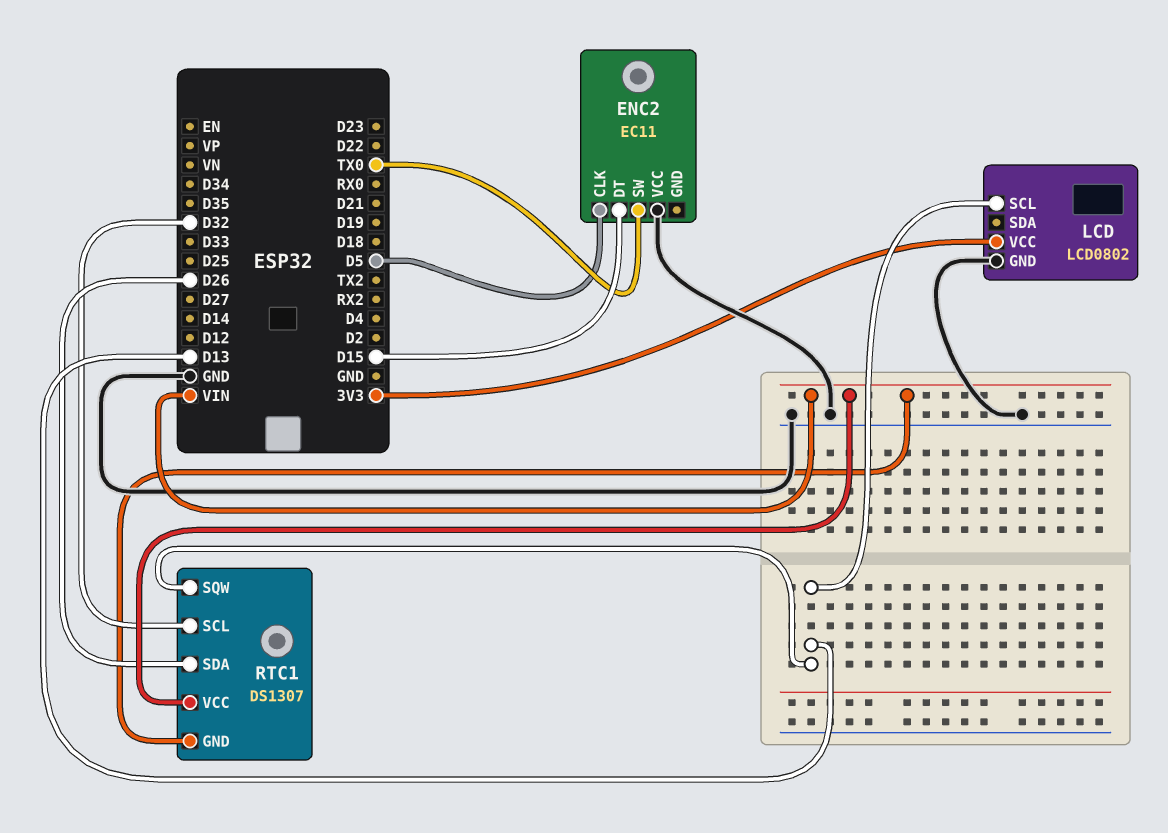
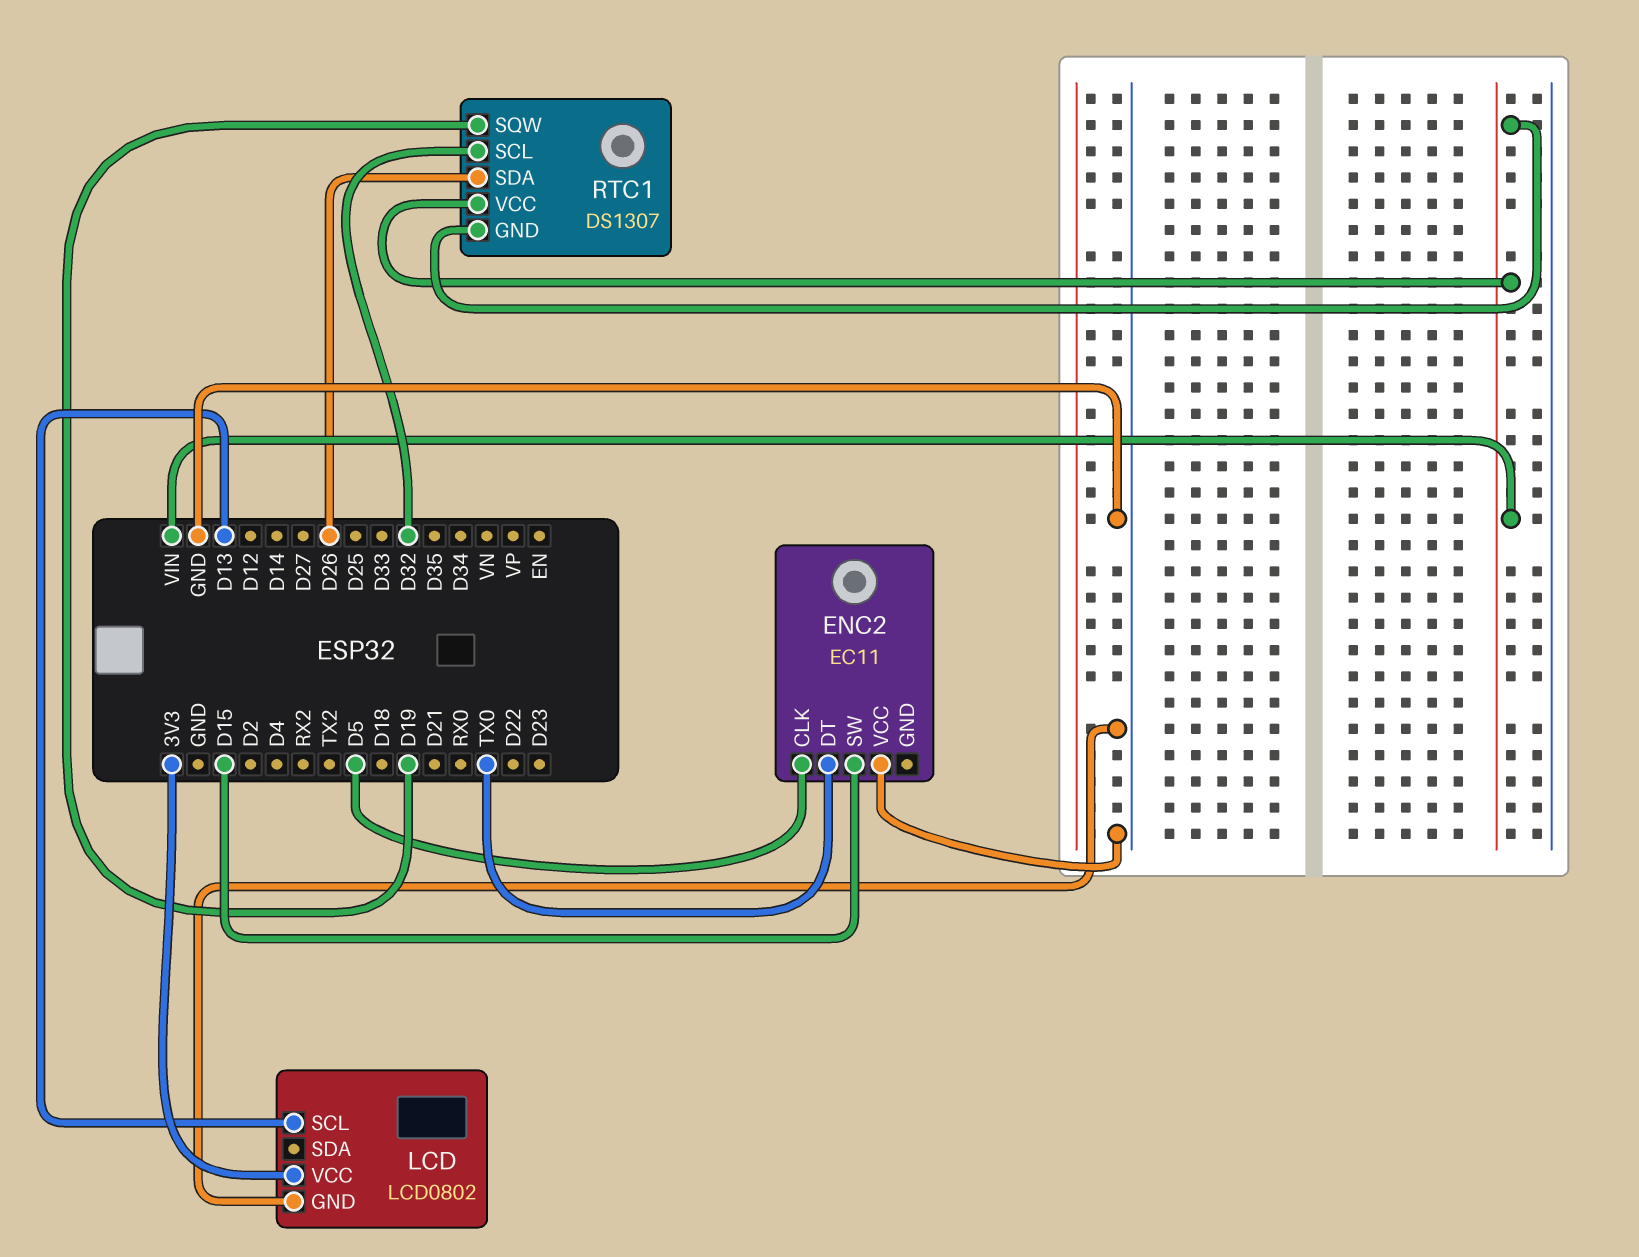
ENC2 pin DT: D15 -> TX0
ENC2 pin SW: TX0 -> D15
RTC1 pin SQW: D13 -> D19

